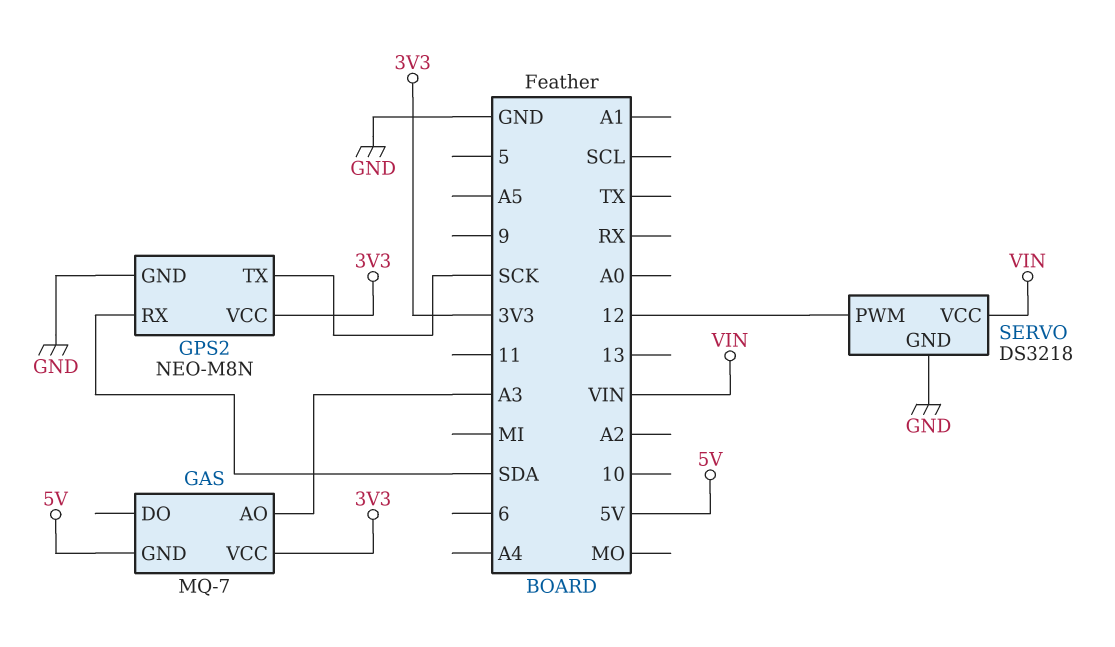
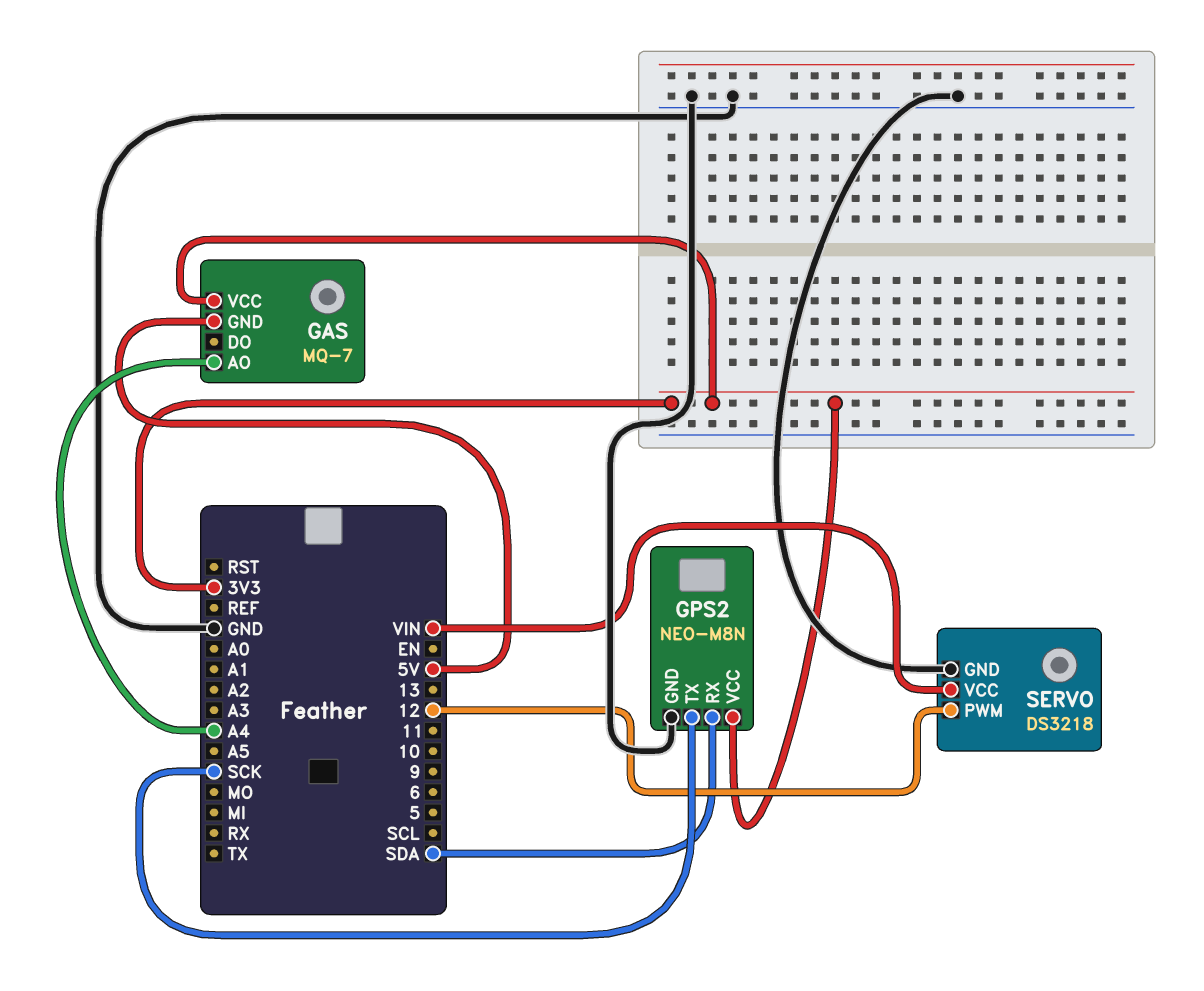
GAS pin AO: A3 -> A4

